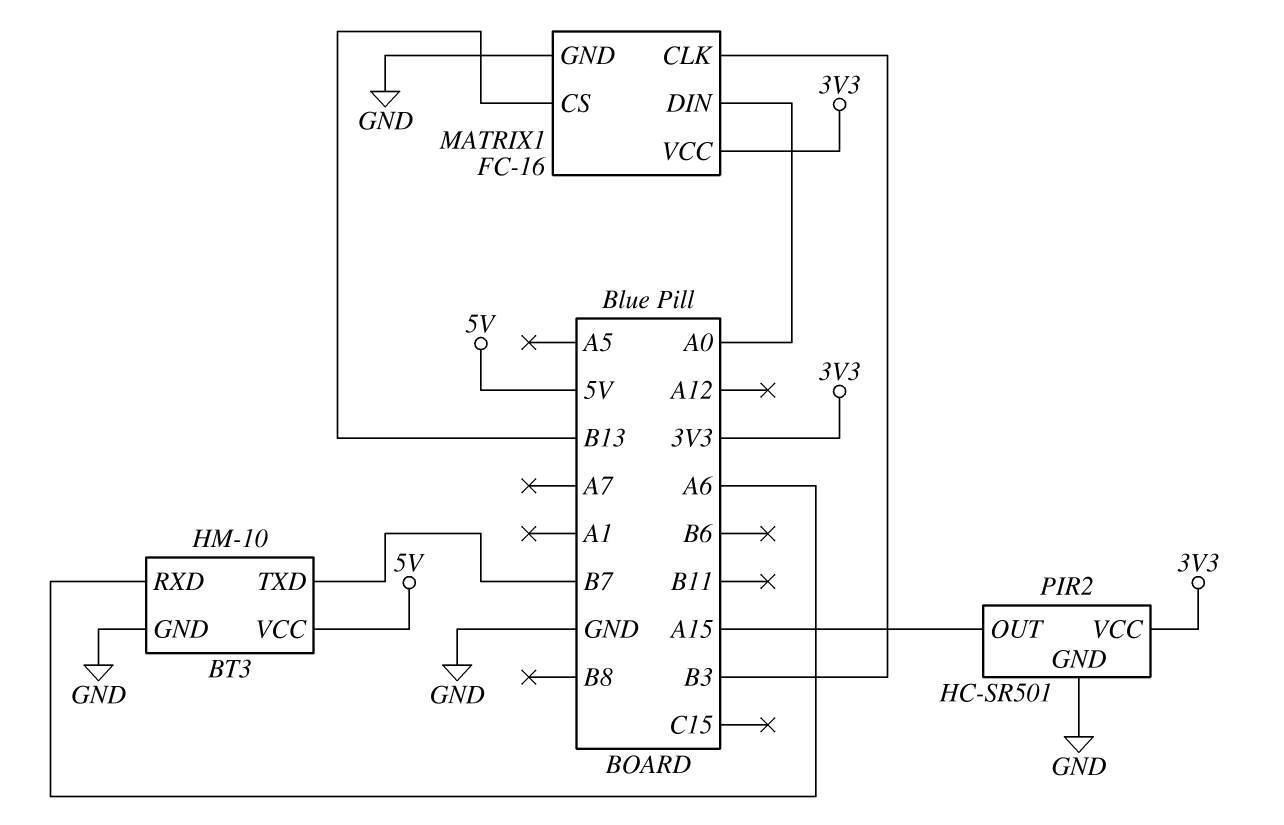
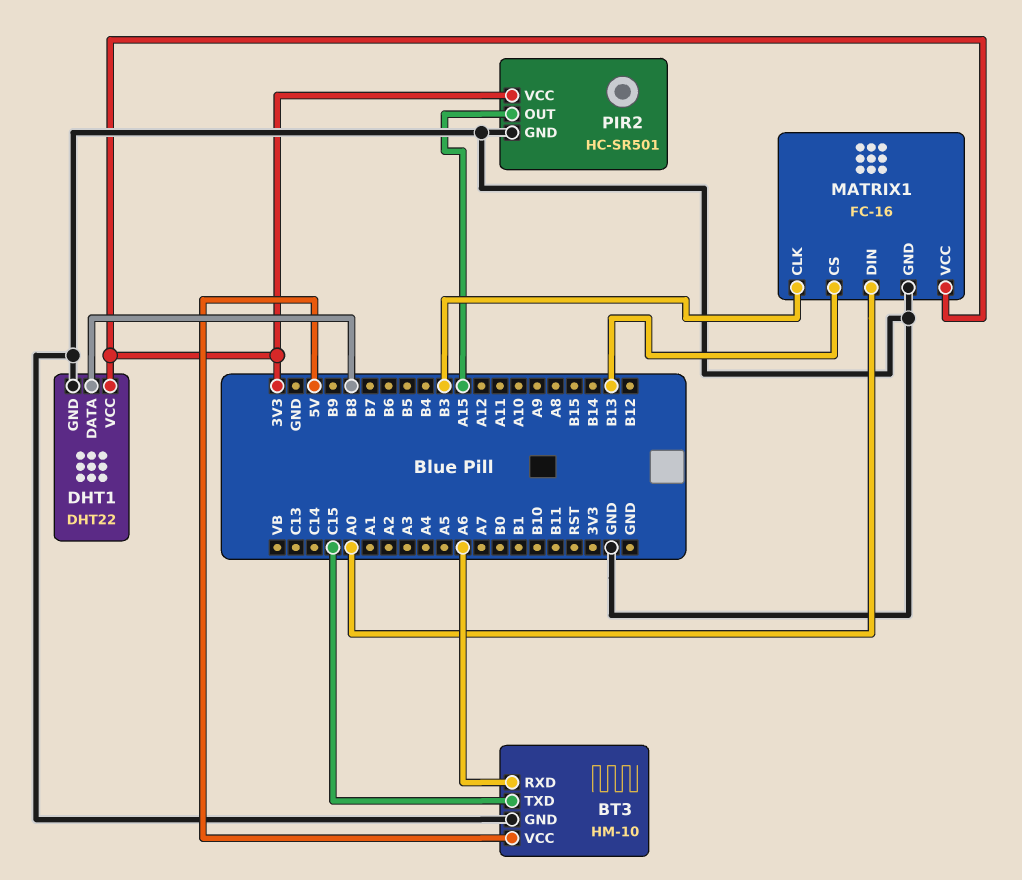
BT3 pin TXD: B7 -> C15
DHT1: none -> DHT22
DHT1 pin DATA: none -> B8
DHT1 pin GND: none -> GND
DHT1 pin VCC: none -> 3V3

